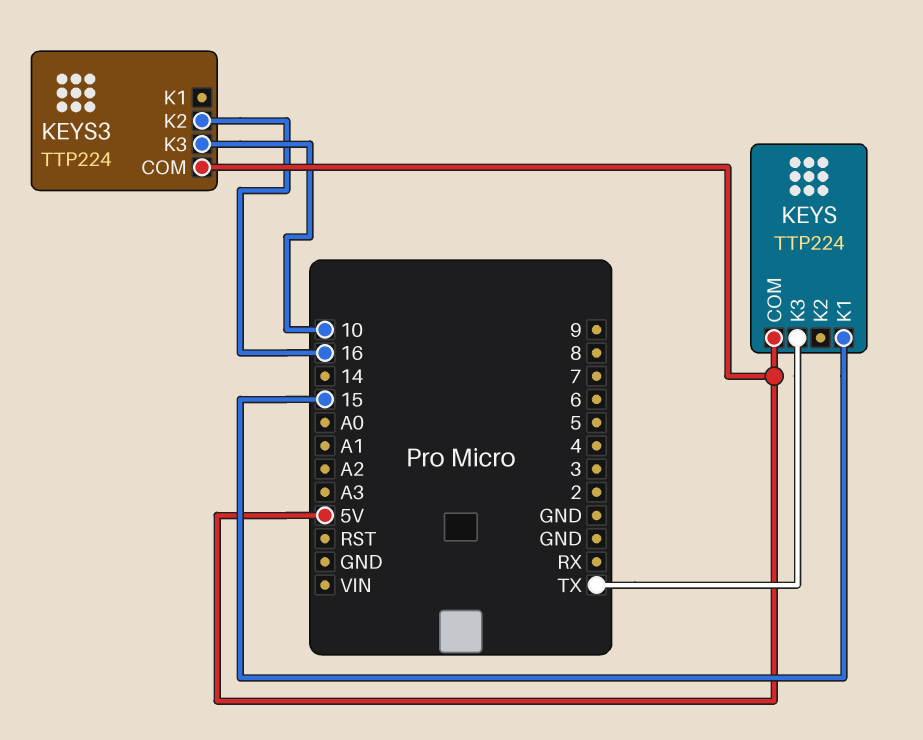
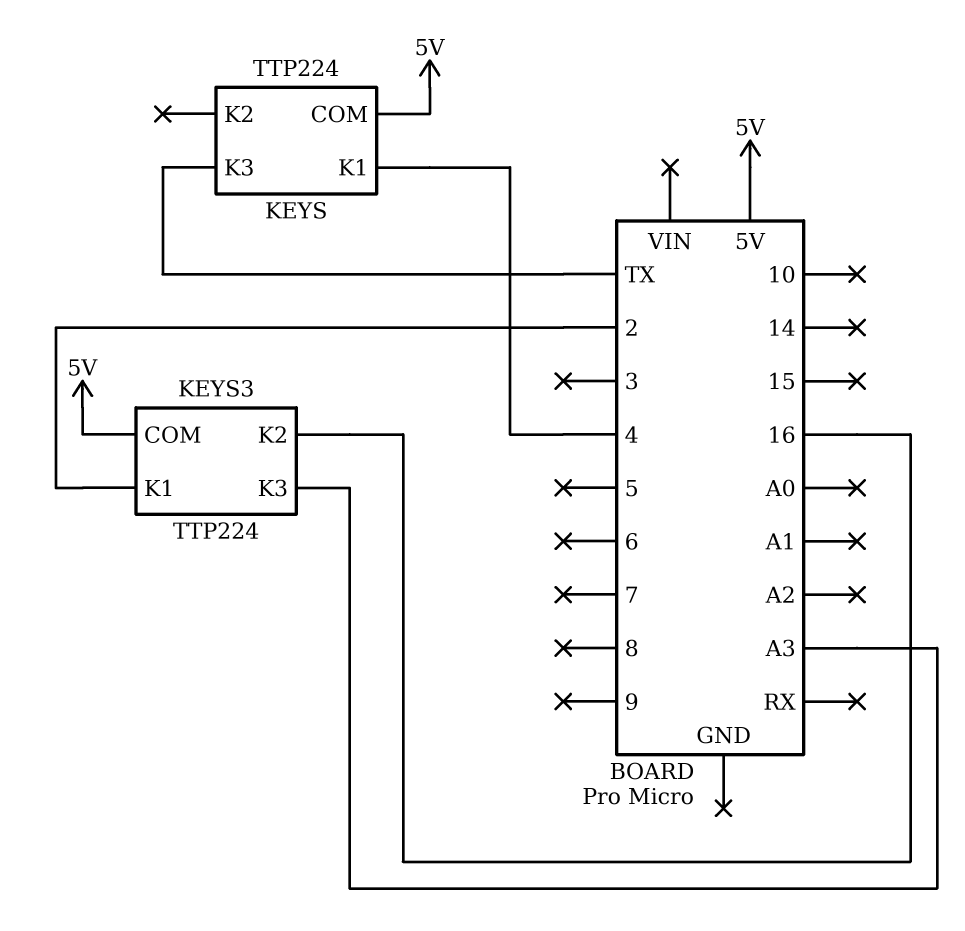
KEYS pin K1: 15 -> 4
KEYS3 pin K1: none -> 2
KEYS3 pin K3: 10 -> A3

